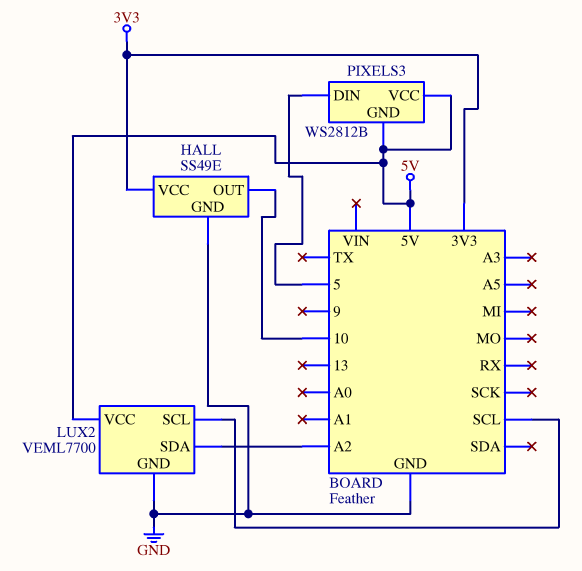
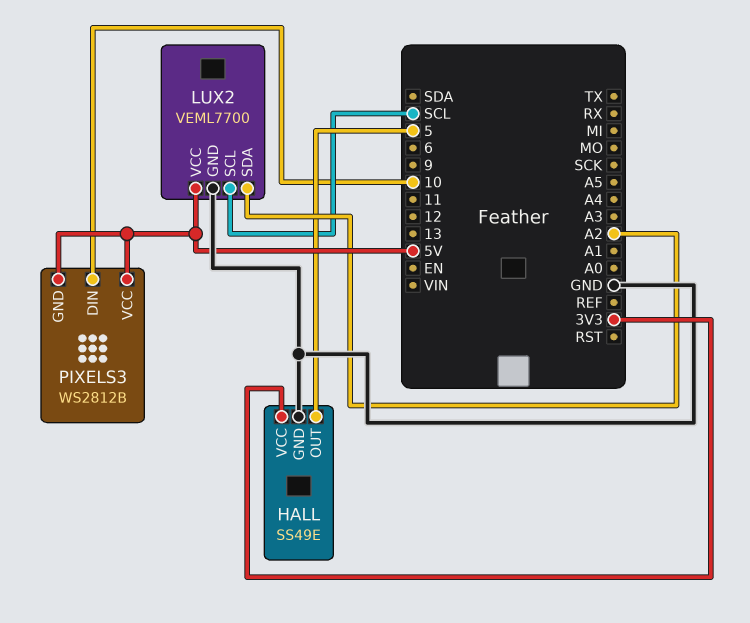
HALL pin OUT: 10 -> 5
PIXELS3 pin DIN: 5 -> 10

